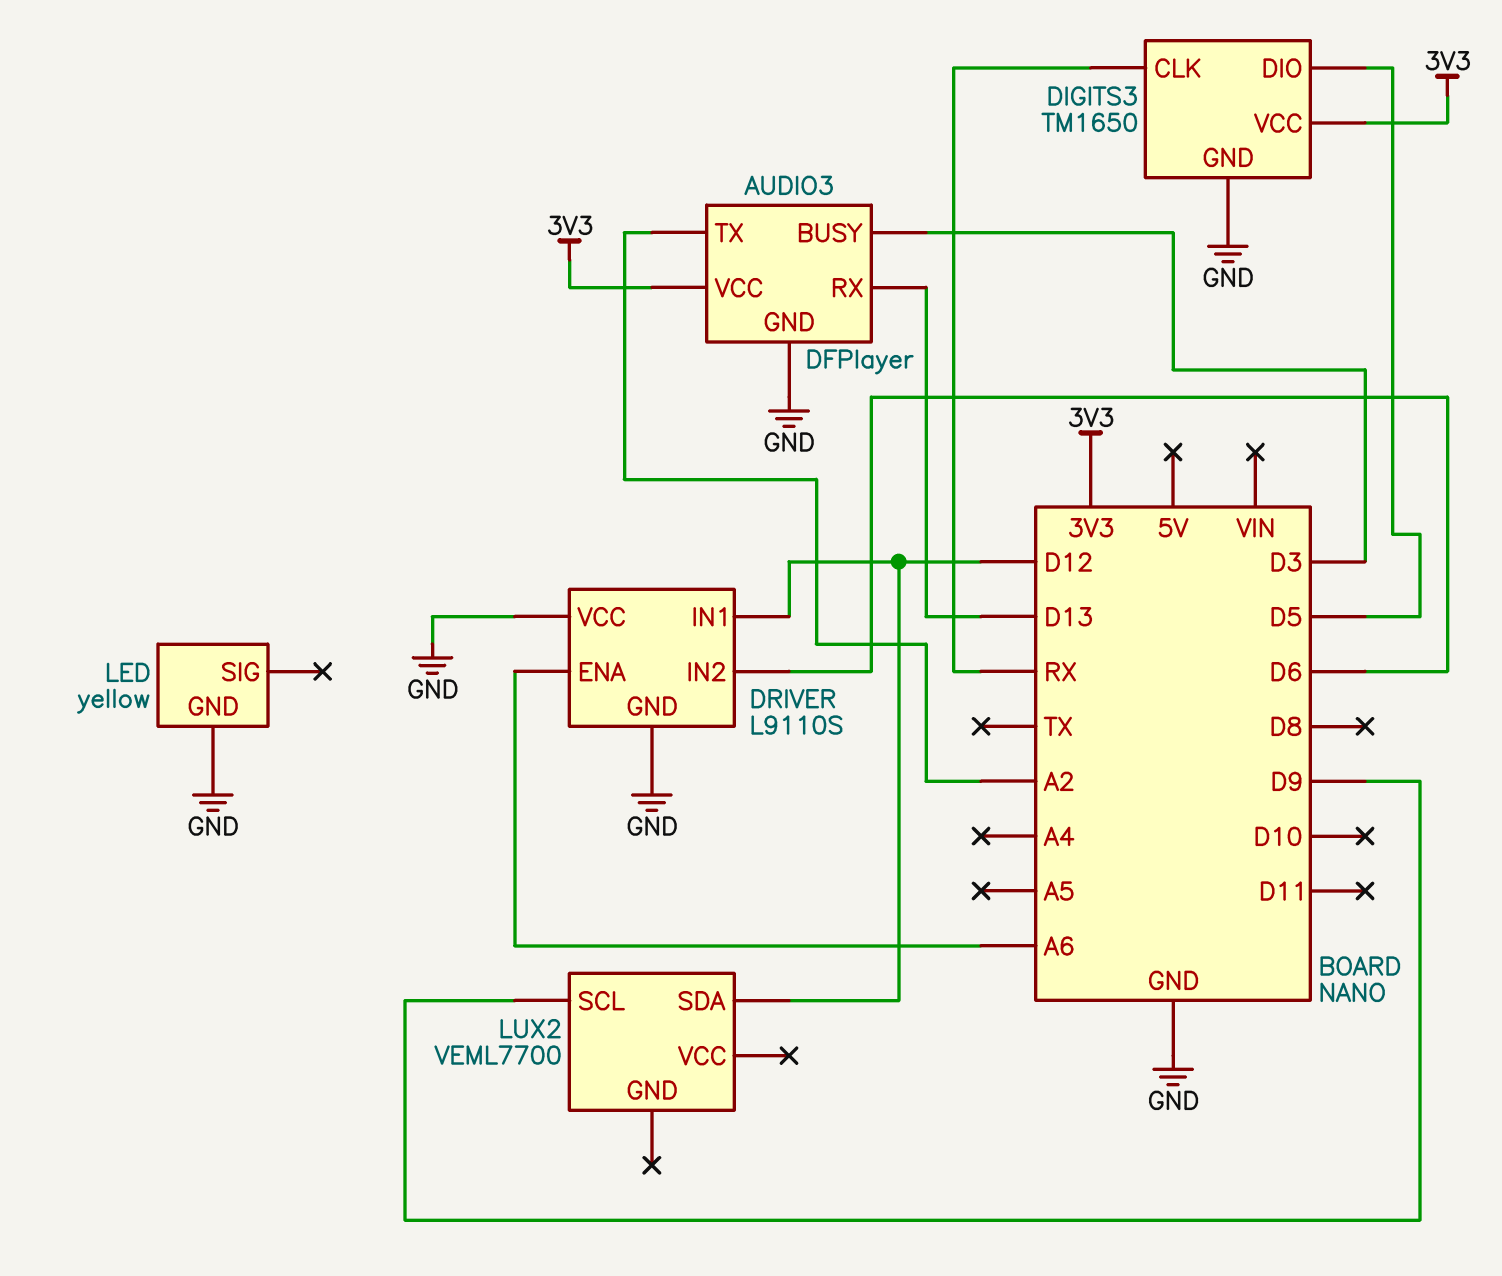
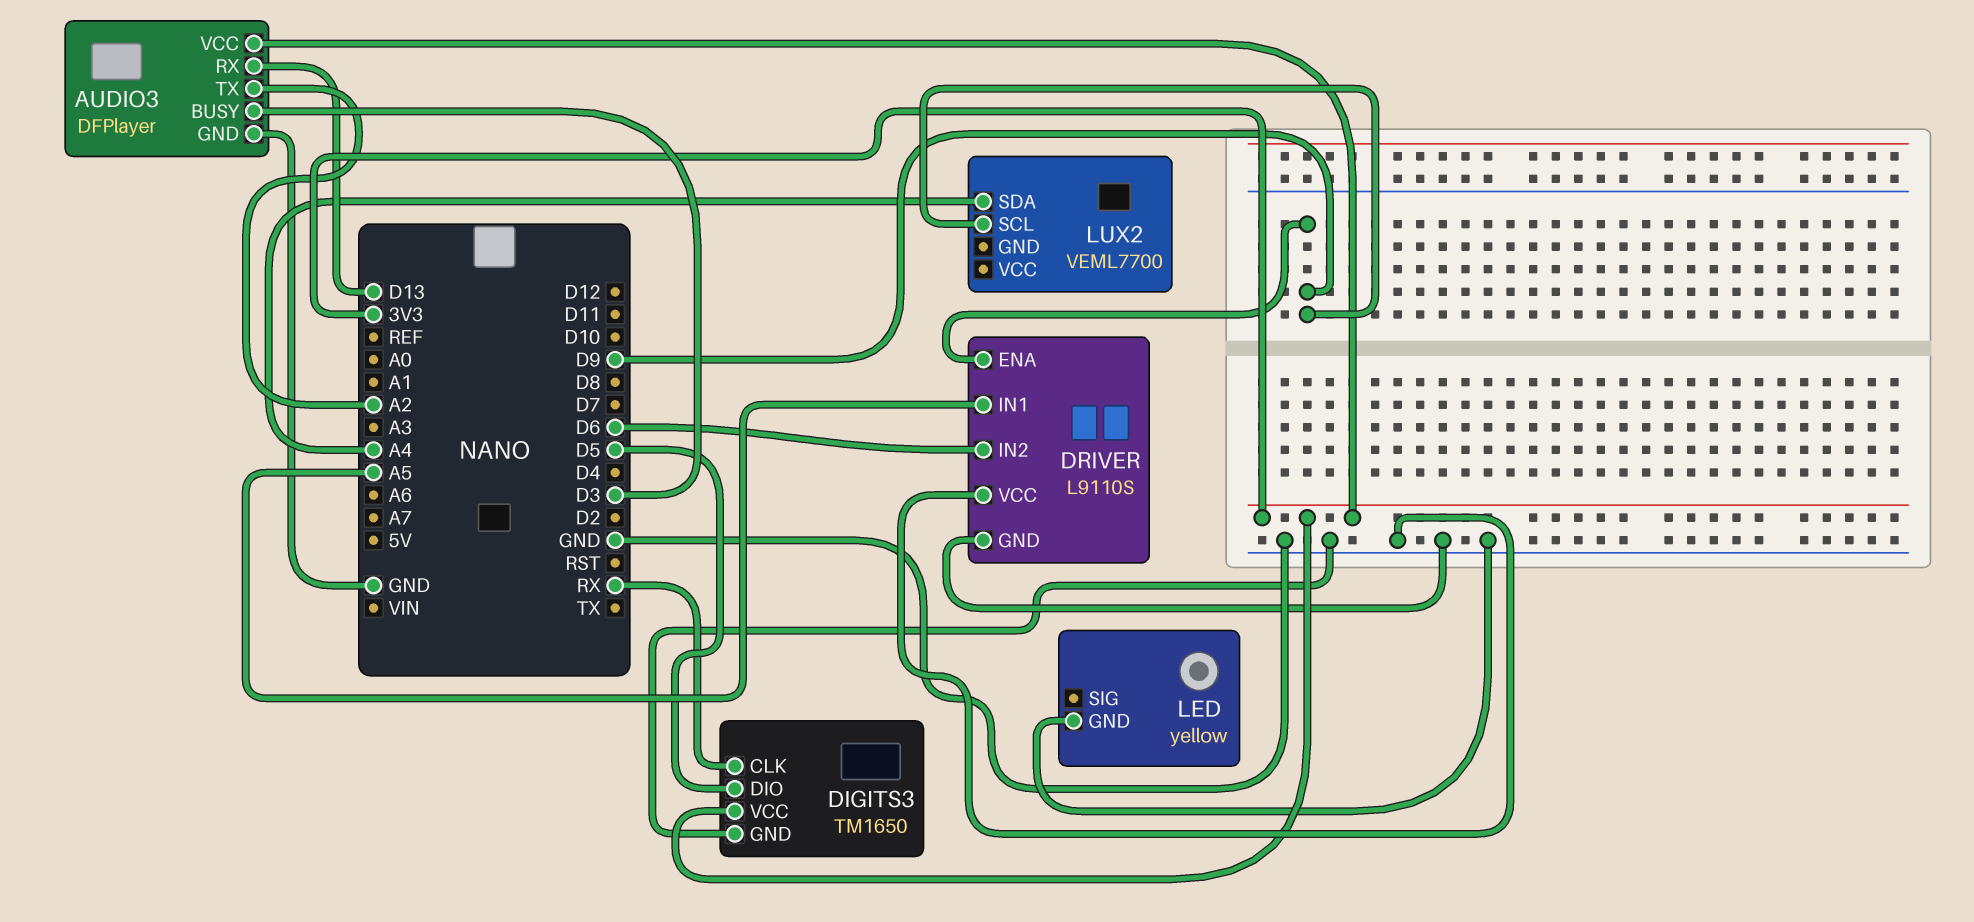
DRIVER pin ENA: A6 -> D9
DRIVER pin IN1: D12 -> A5
LUX2 pin SDA: D12 -> A4

